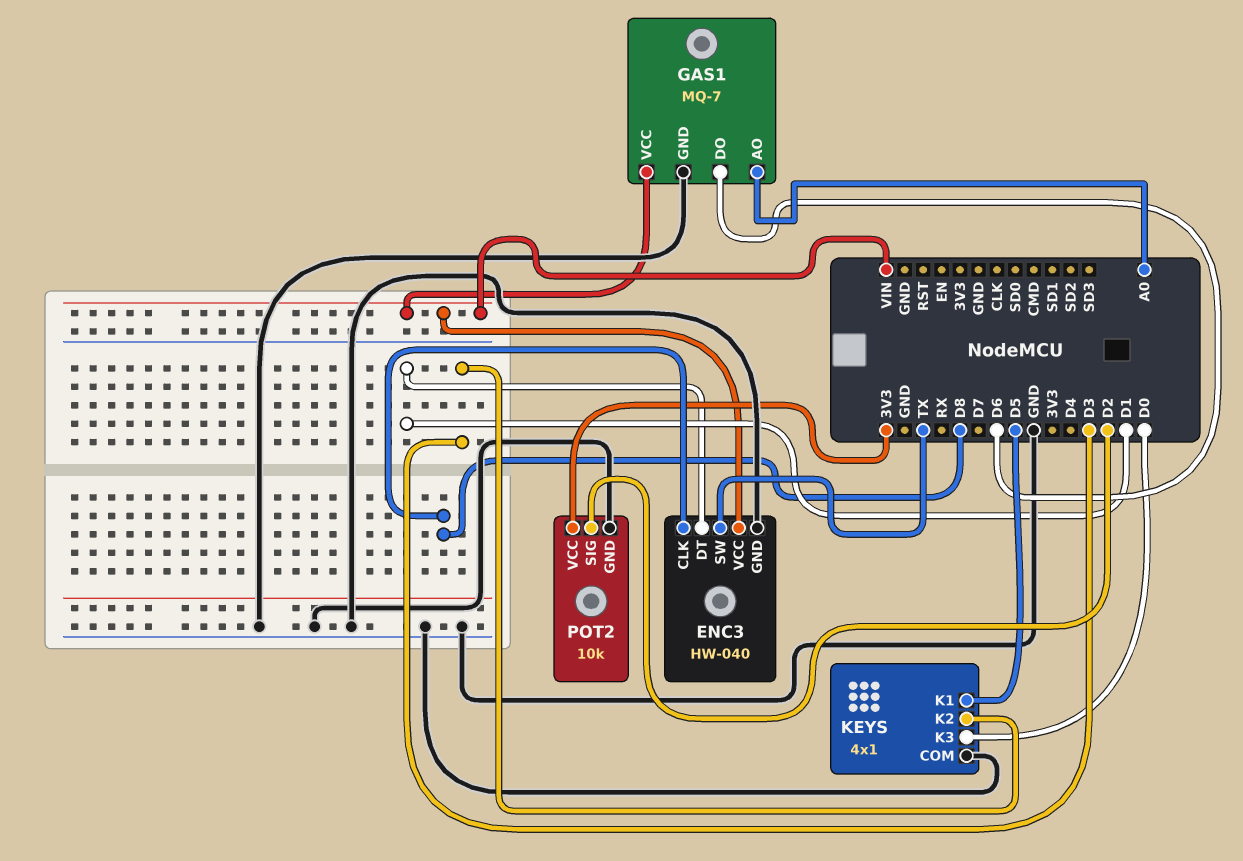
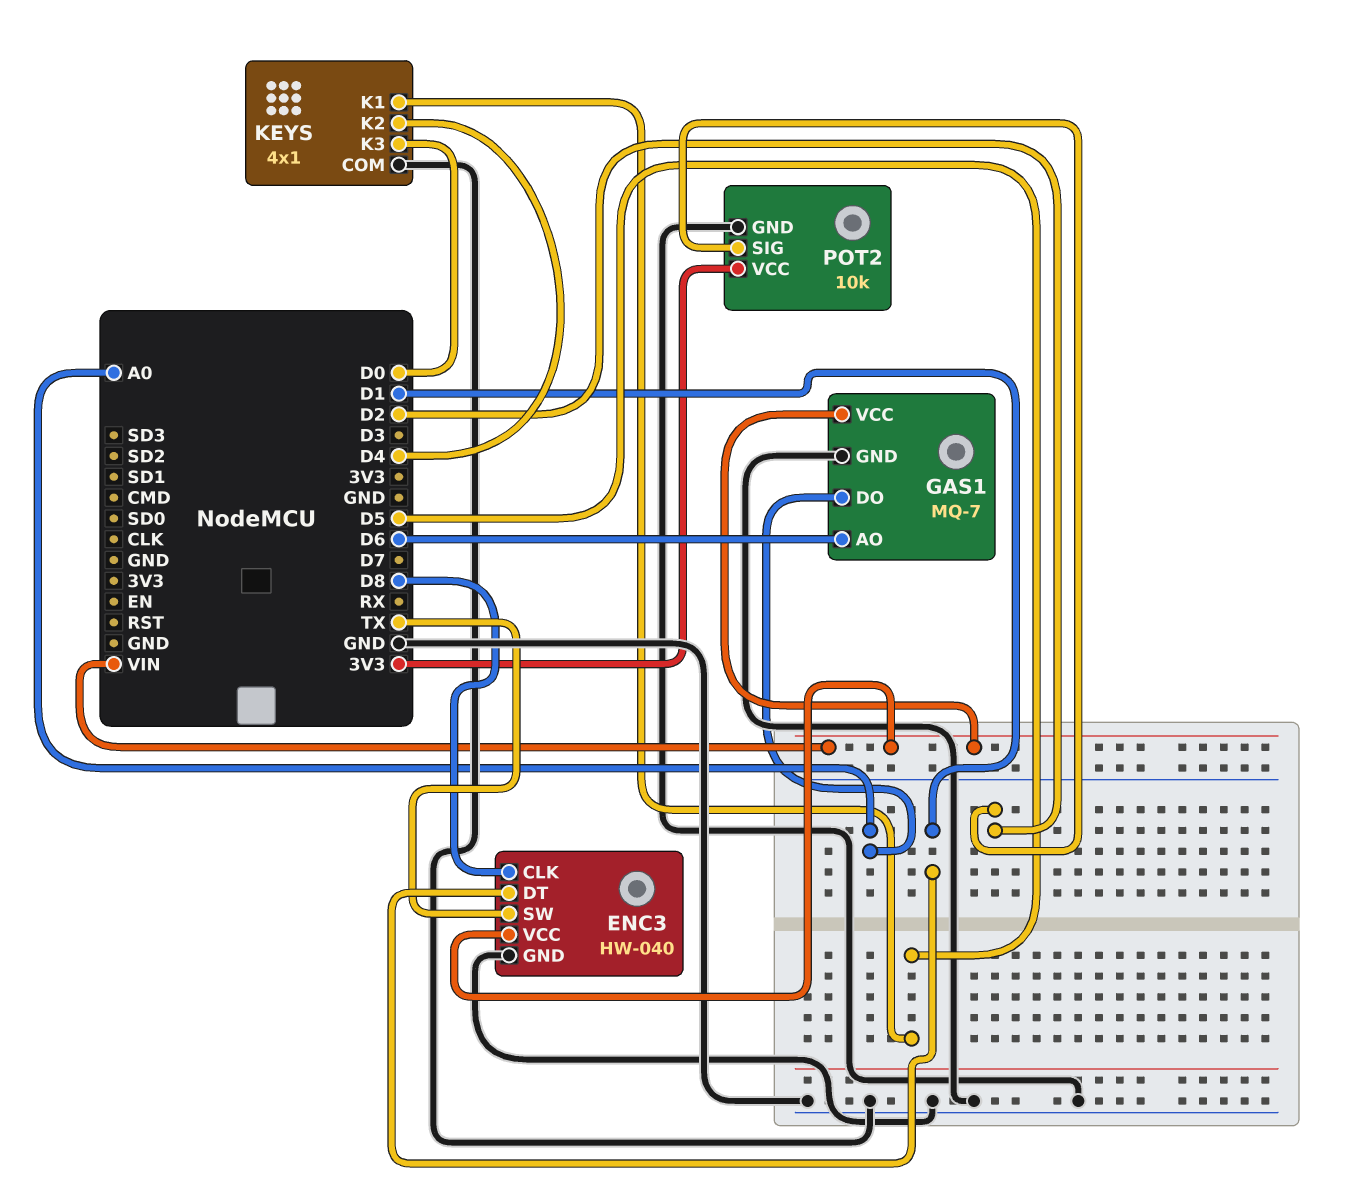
GAS1 pin AO: A0 -> D6
GAS1 pin DO: D6 -> A0
KEYS pin K2: D3 -> D4

